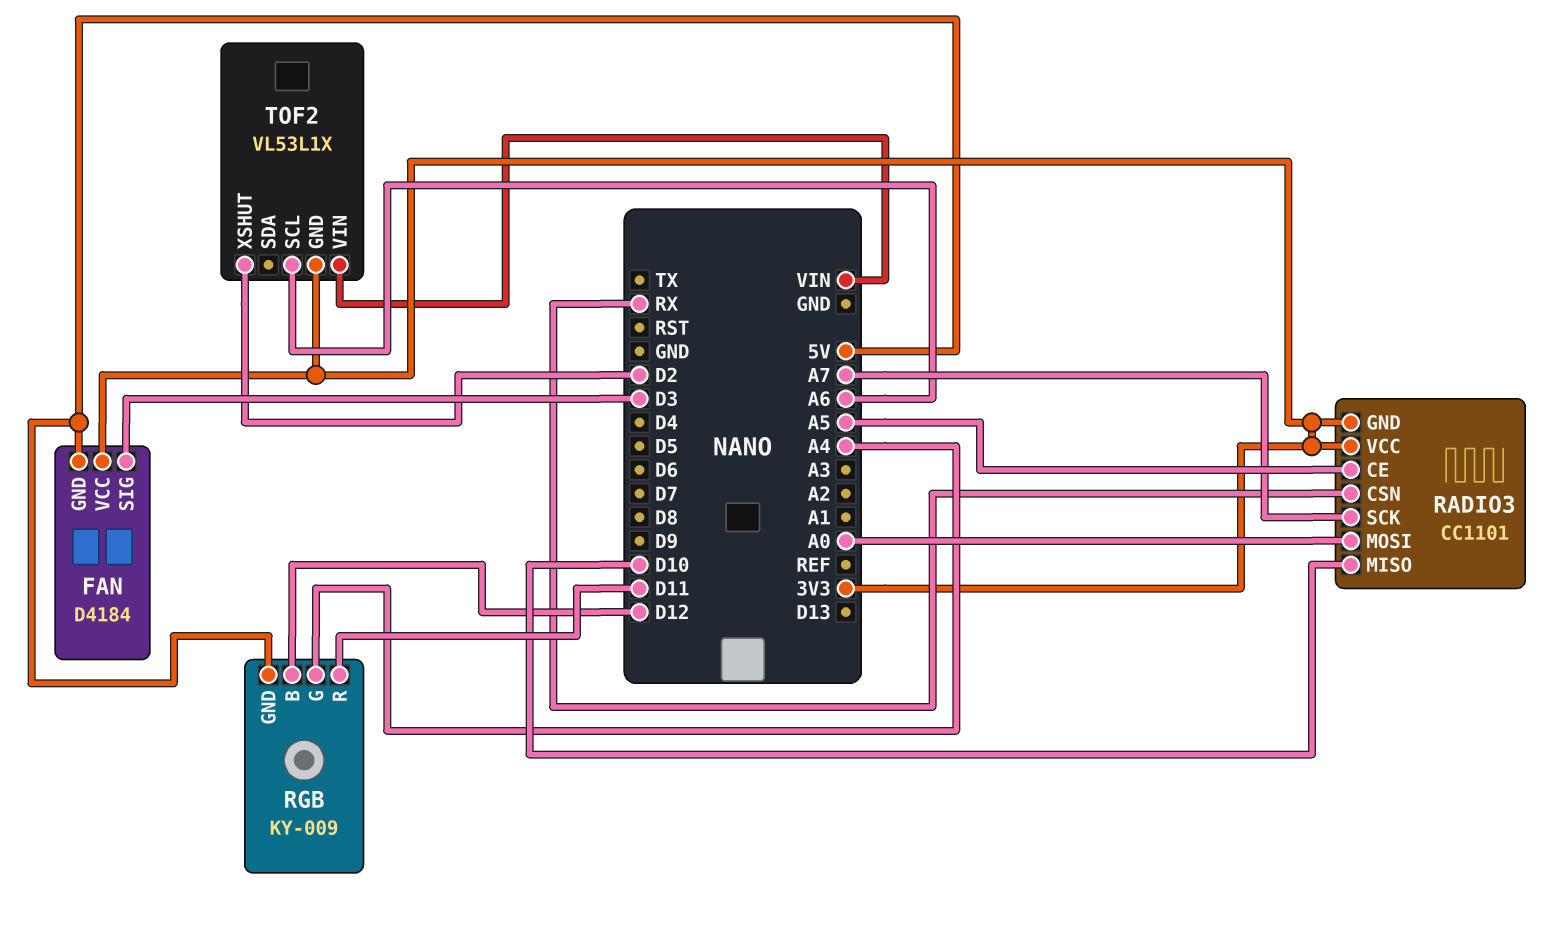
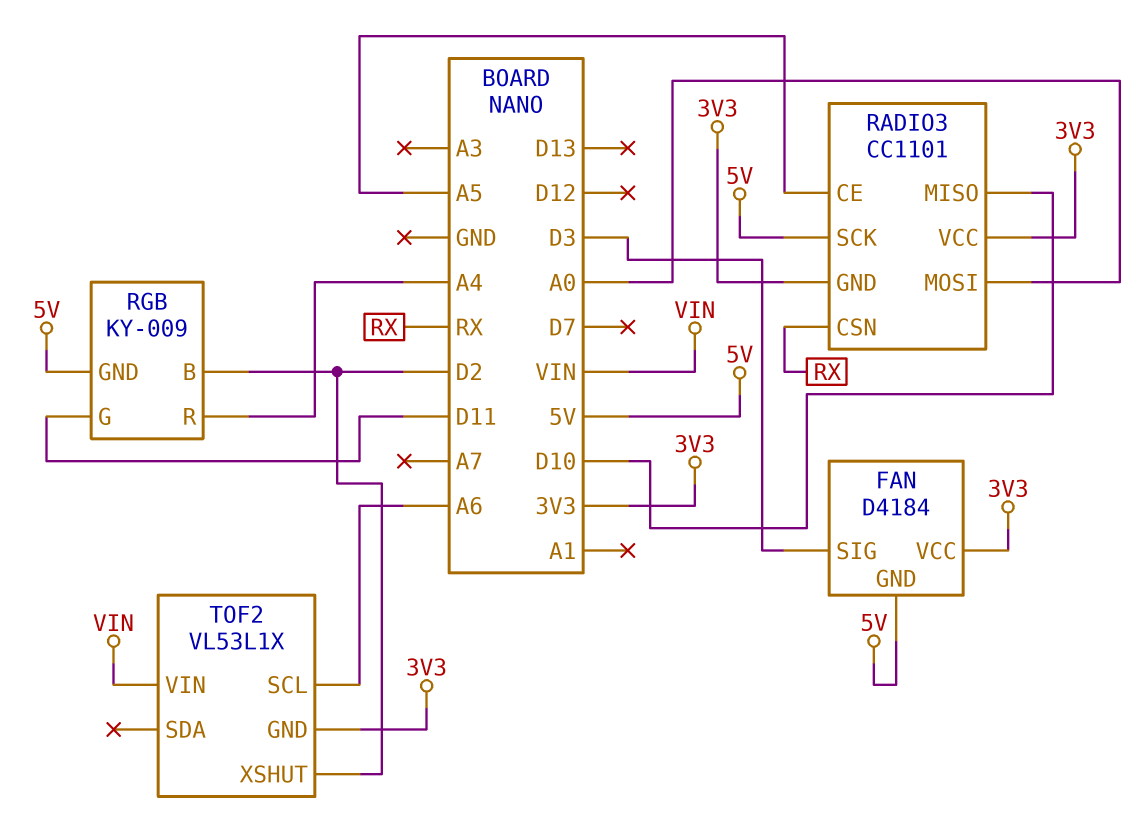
RADIO3 pin SCK: A7 -> 5V
RGB pin B: D12 -> D2
RGB pin G: A4 -> D11
RGB pin R: D11 -> A4

